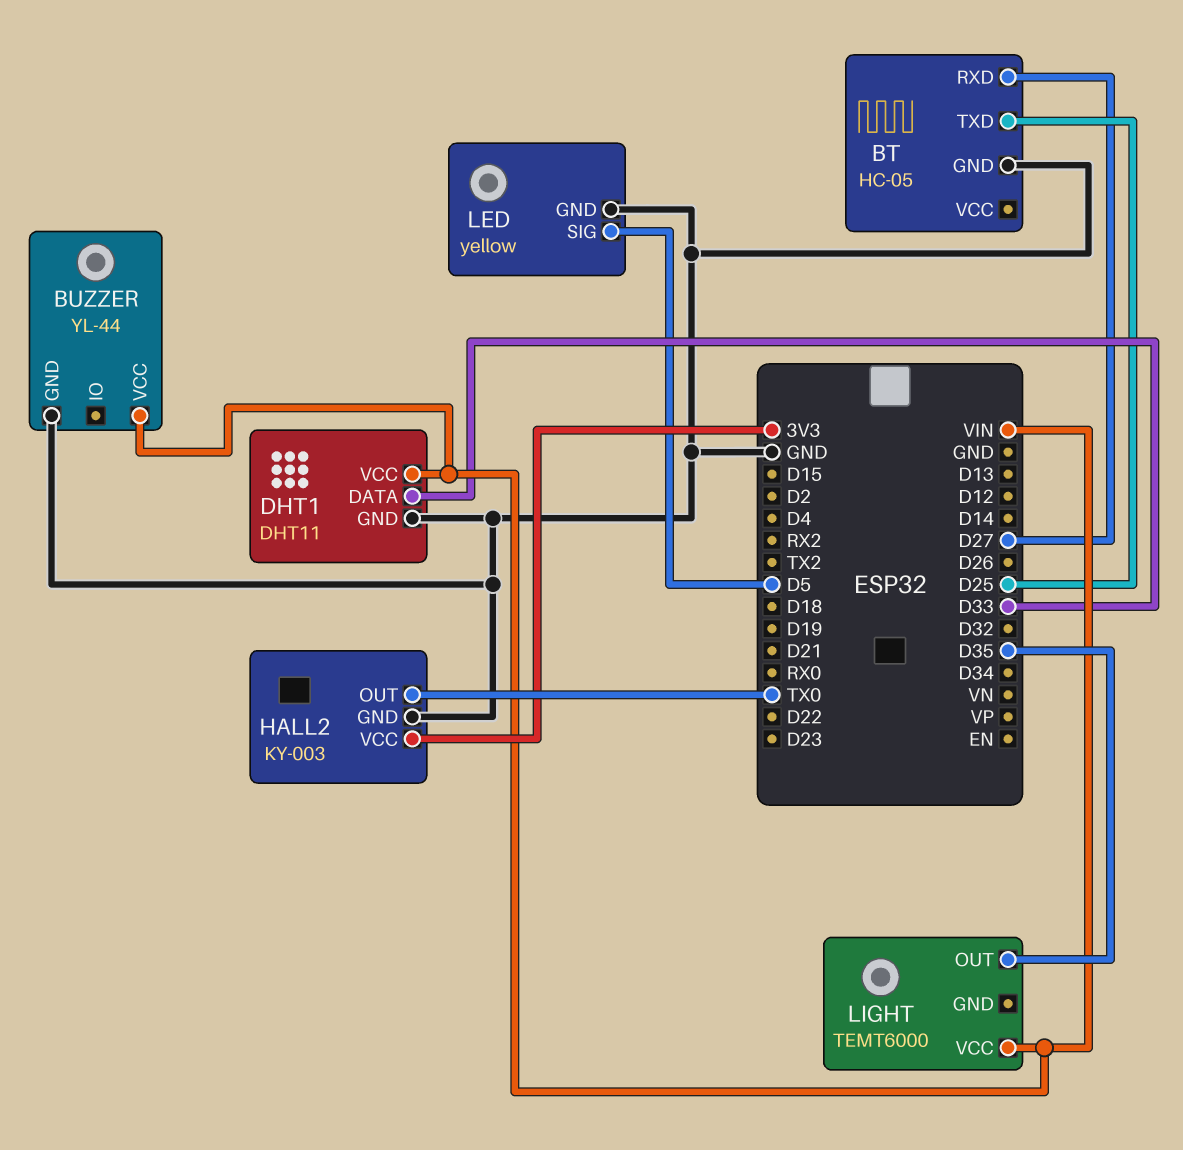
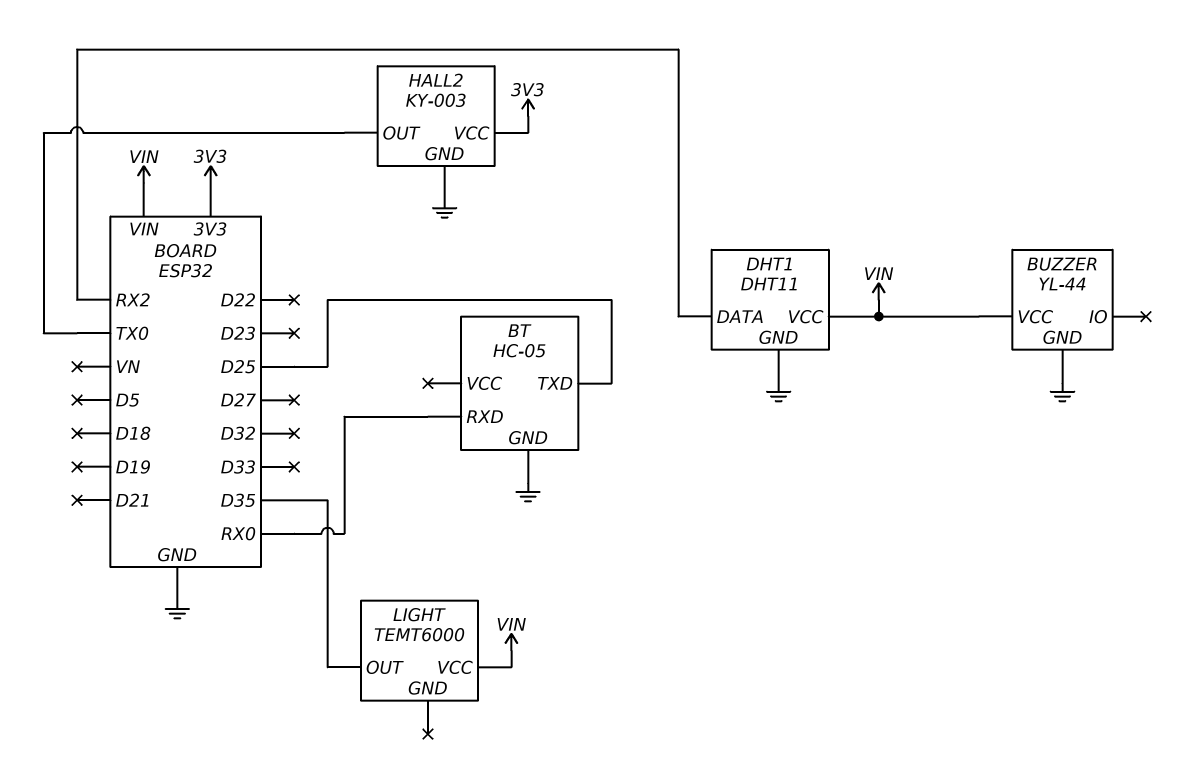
BT pin RXD: D27 -> RX0
DHT1 pin DATA: D33 -> RX2
LED: yellow -> none
LED pin GND: GND -> none
LED pin SIG: D5 -> none

